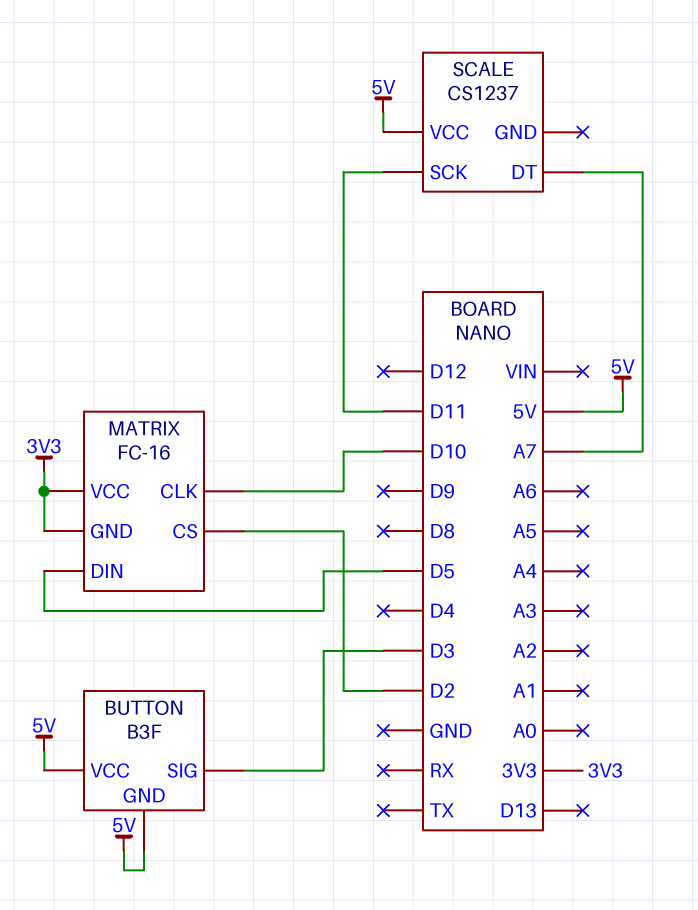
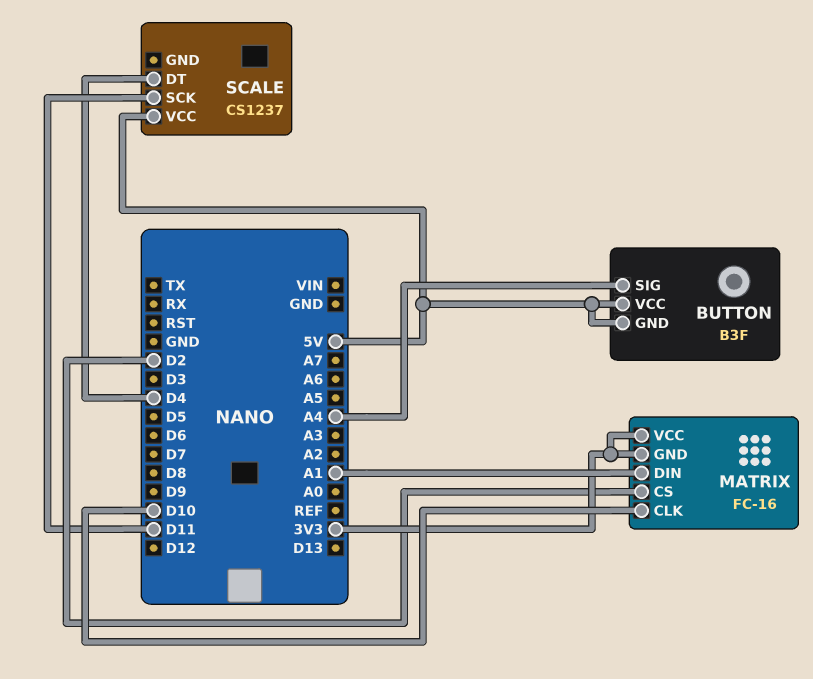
BUTTON pin SIG: D3 -> A4
MATRIX pin DIN: D5 -> A1
SCALE pin DT: A7 -> D4

